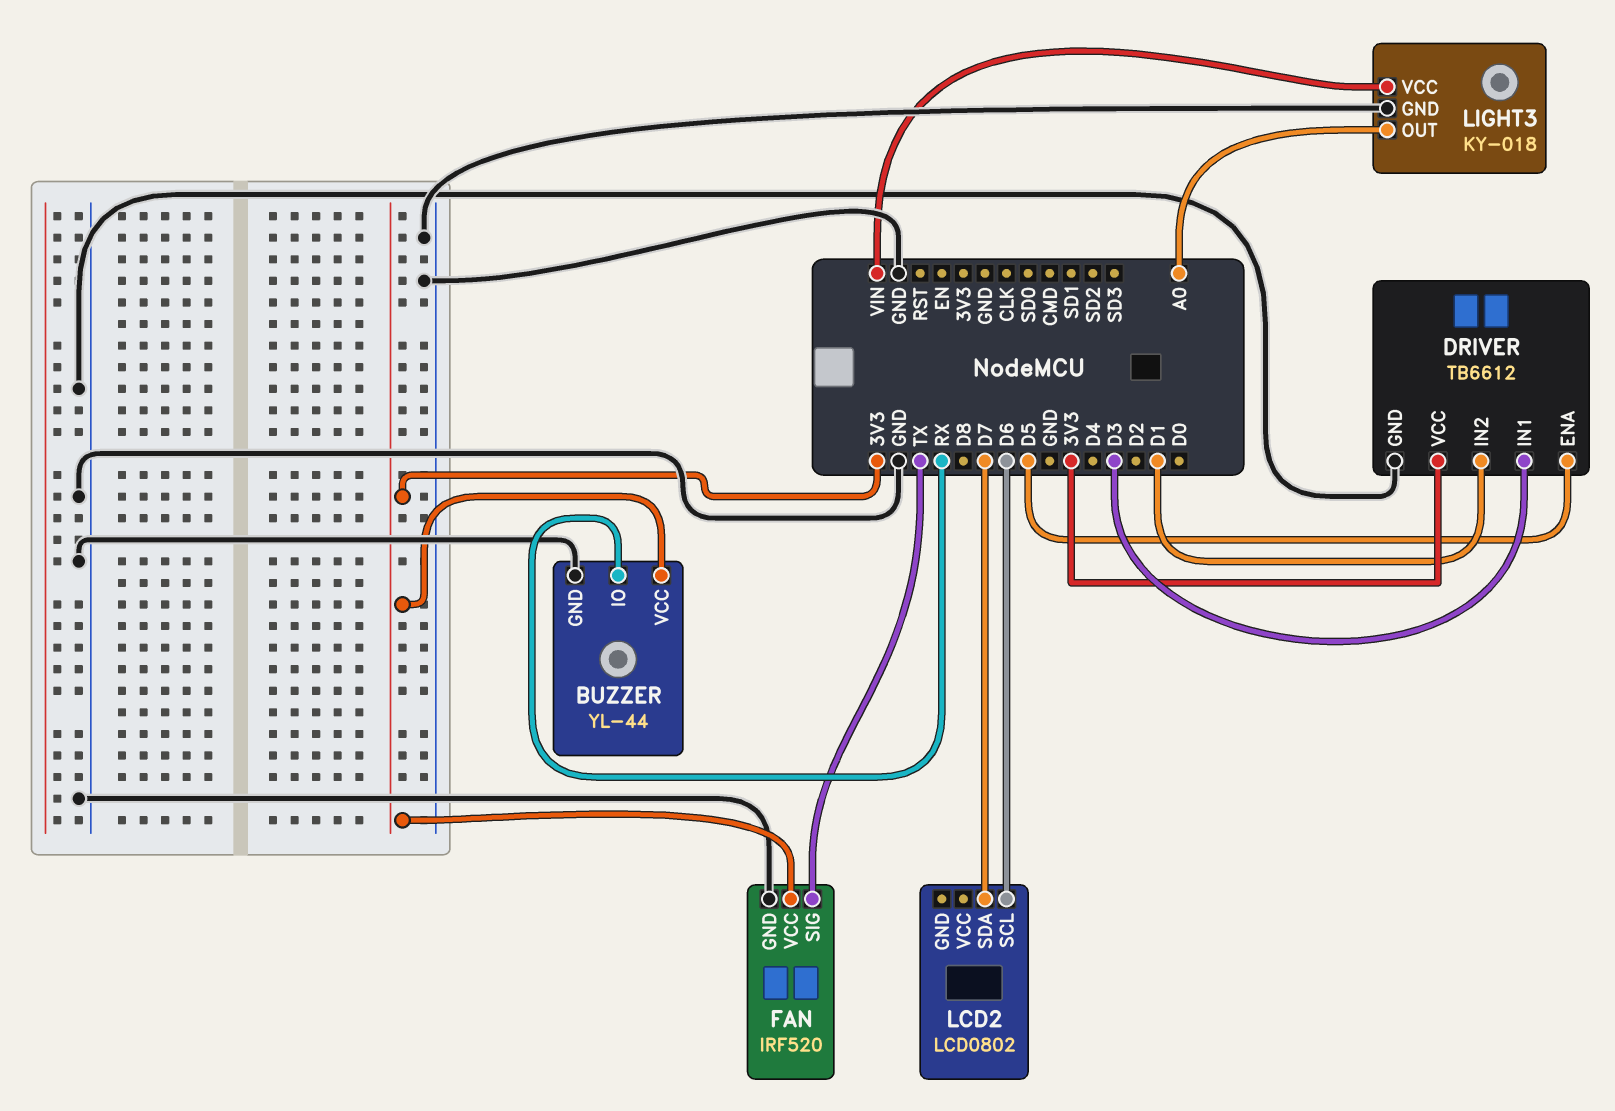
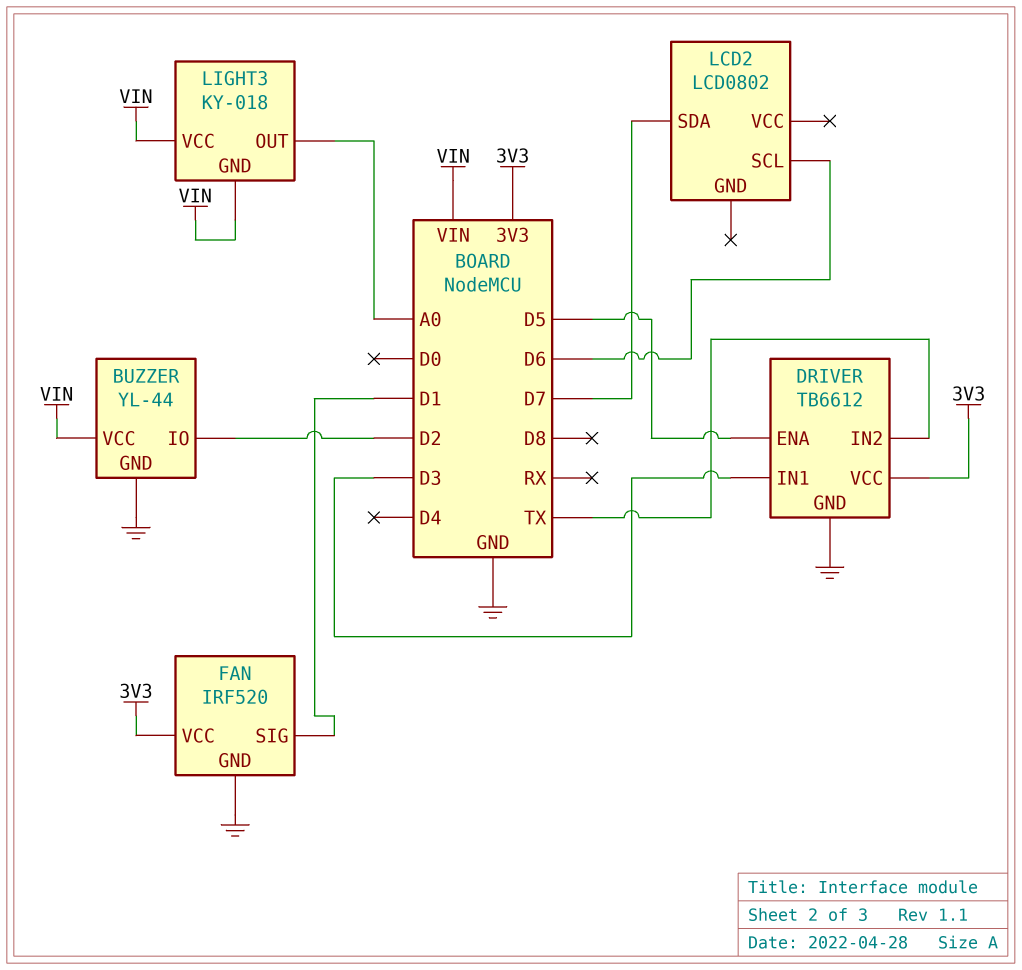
BUZZER pin IO: RX -> D2
BUZZER pin VCC: 3V3 -> VIN
DRIVER pin IN2: D1 -> TX
FAN pin SIG: TX -> D1
LIGHT3 pin GND: GND -> VIN

